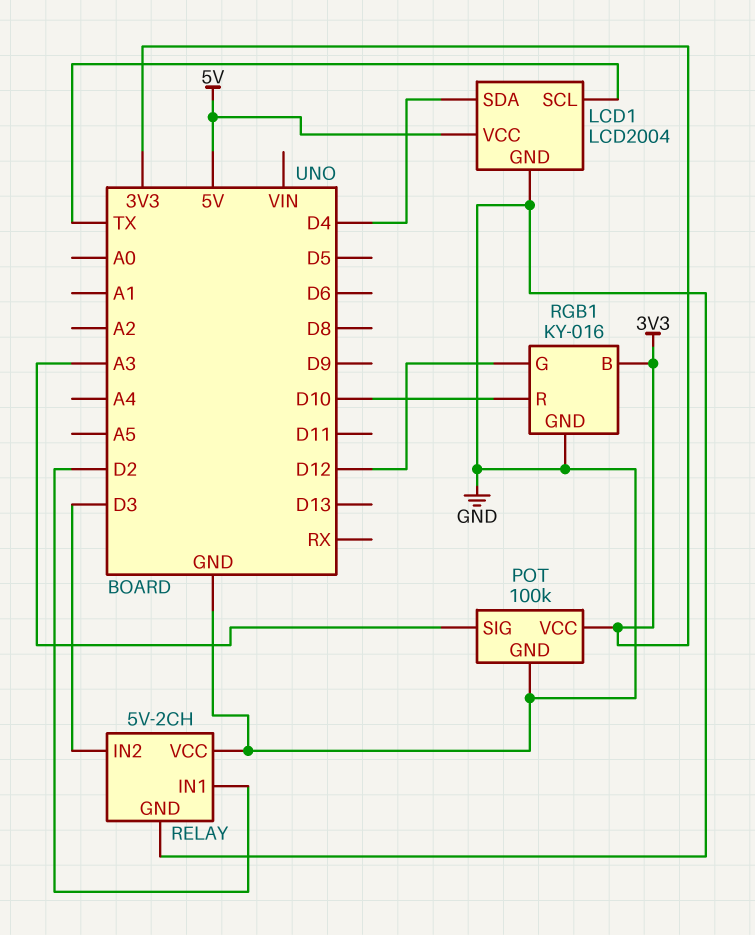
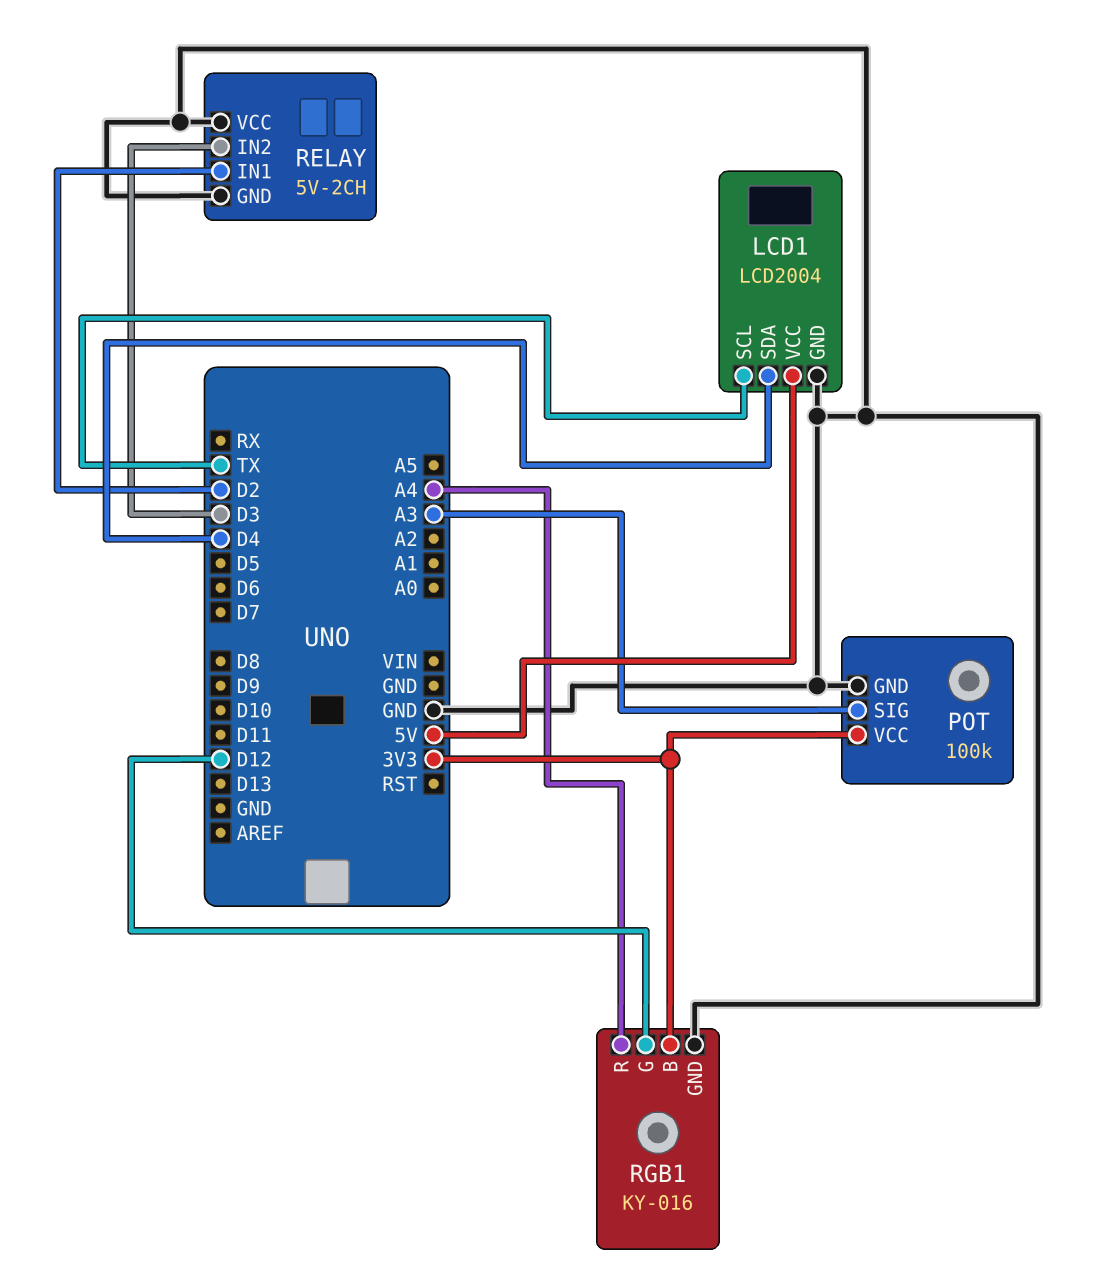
RGB1 pin R: D10 -> A4

